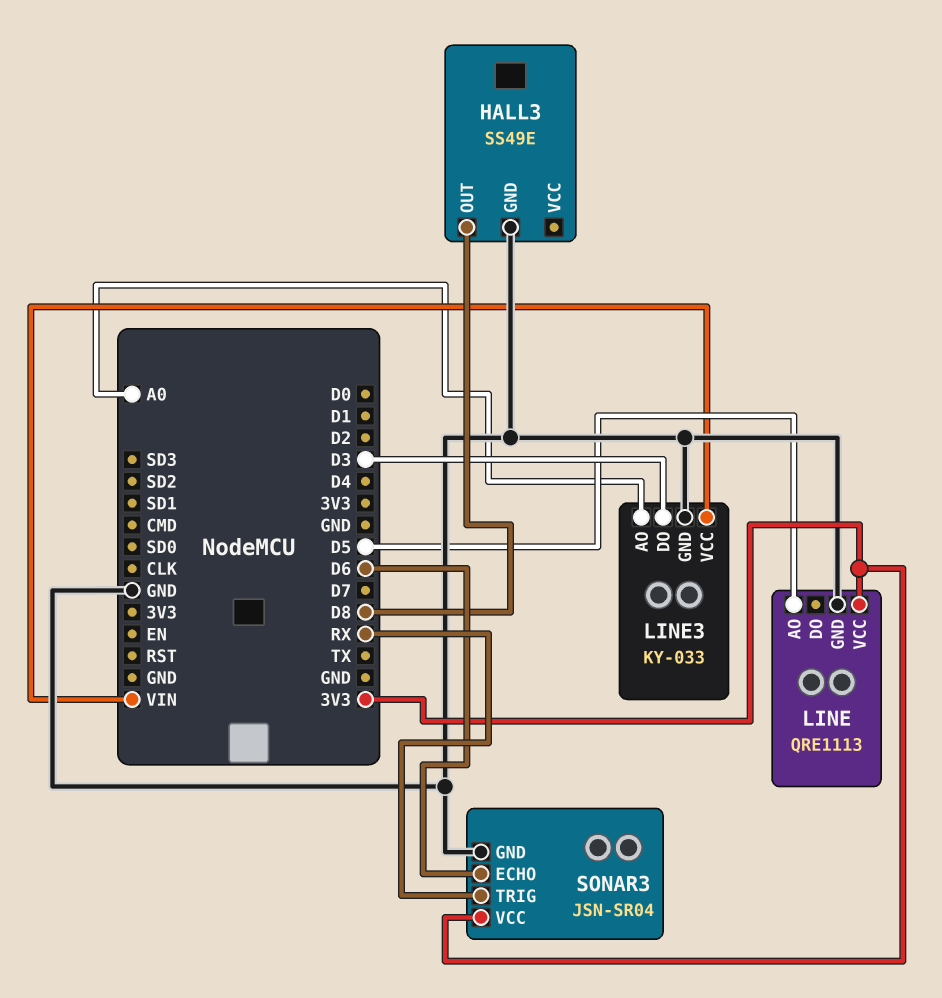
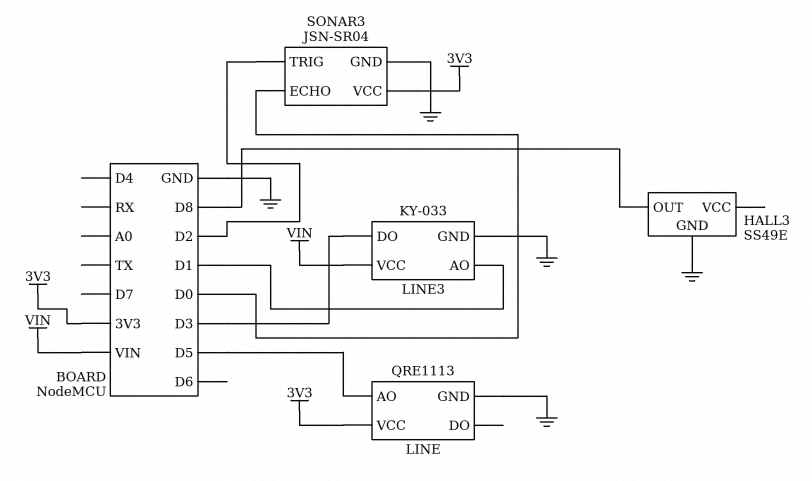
LINE3 pin AO: A0 -> D1
SONAR3 pin ECHO: D6 -> D0
SONAR3 pin TRIG: RX -> D2

